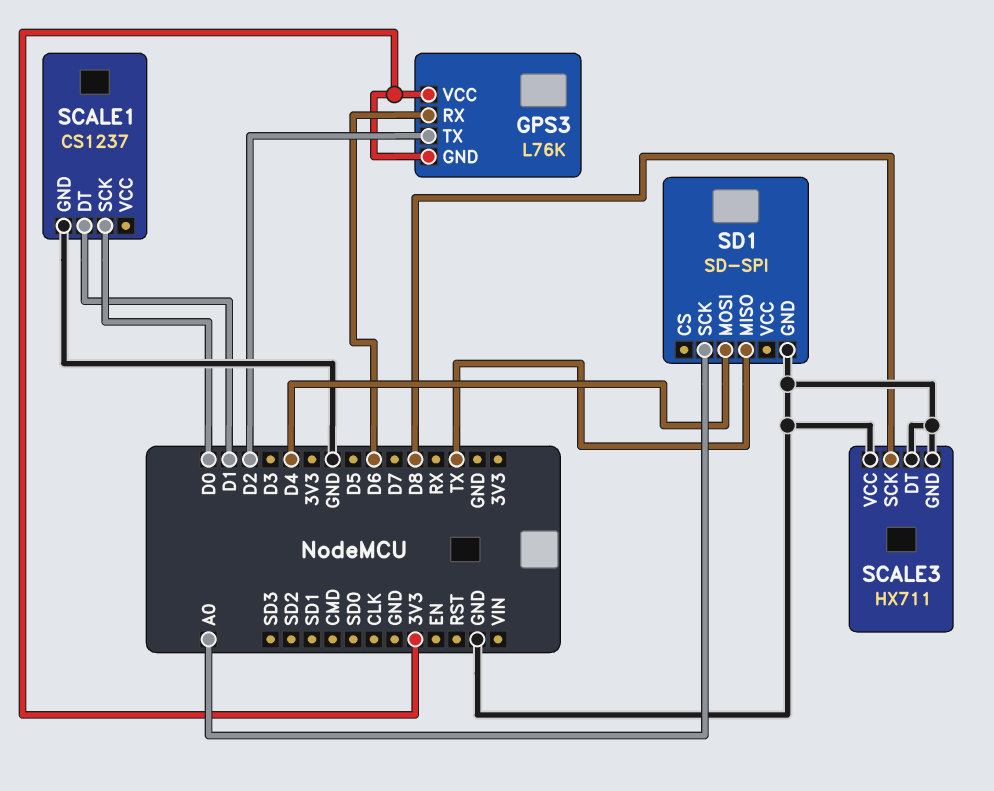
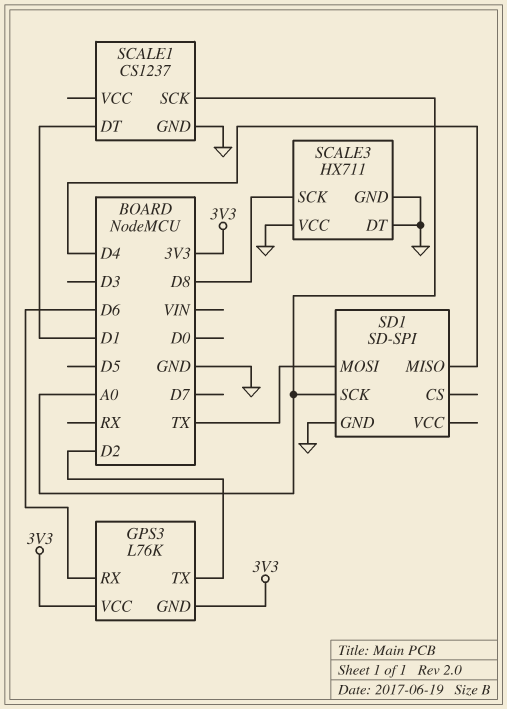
SCALE1 pin SCK: D0 -> A0
SD1 pin MISO: TX -> D4
SD1 pin MOSI: D4 -> TX

